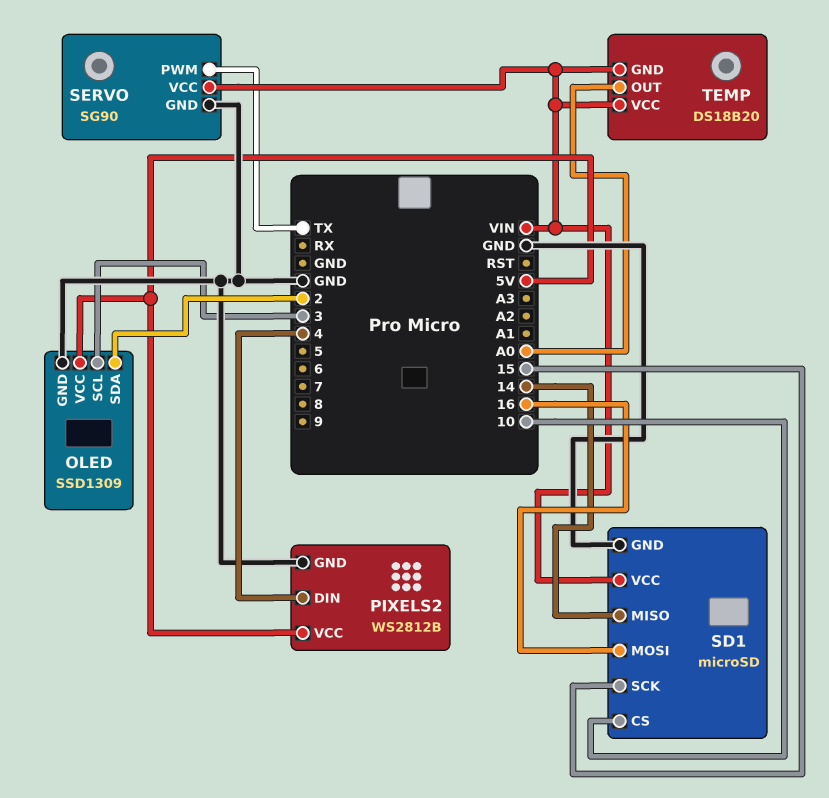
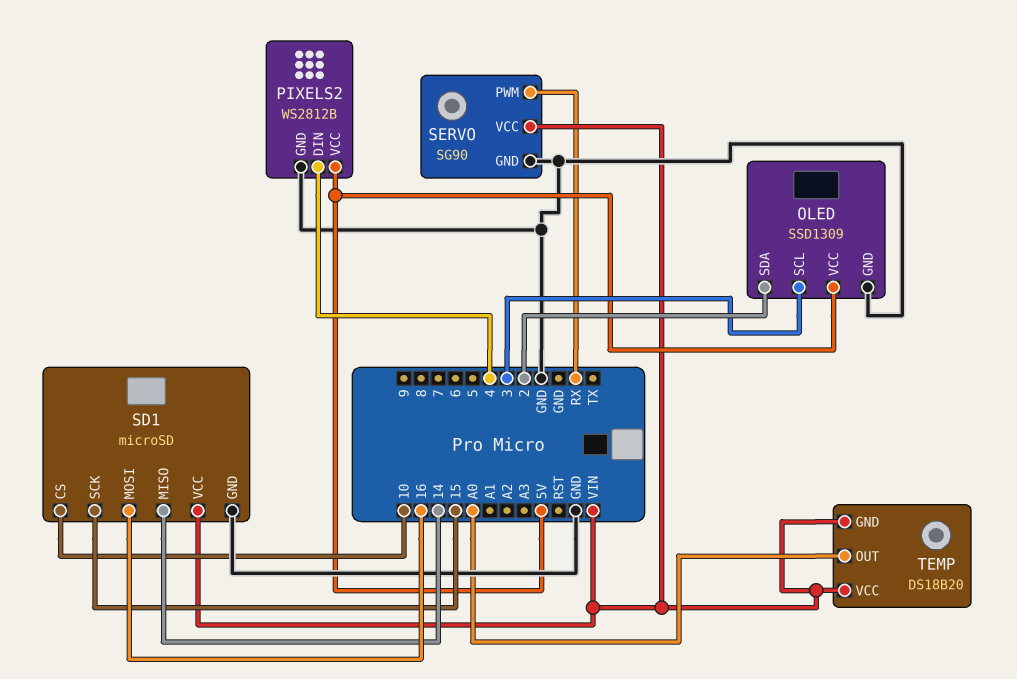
SERVO pin PWM: TX -> RX

